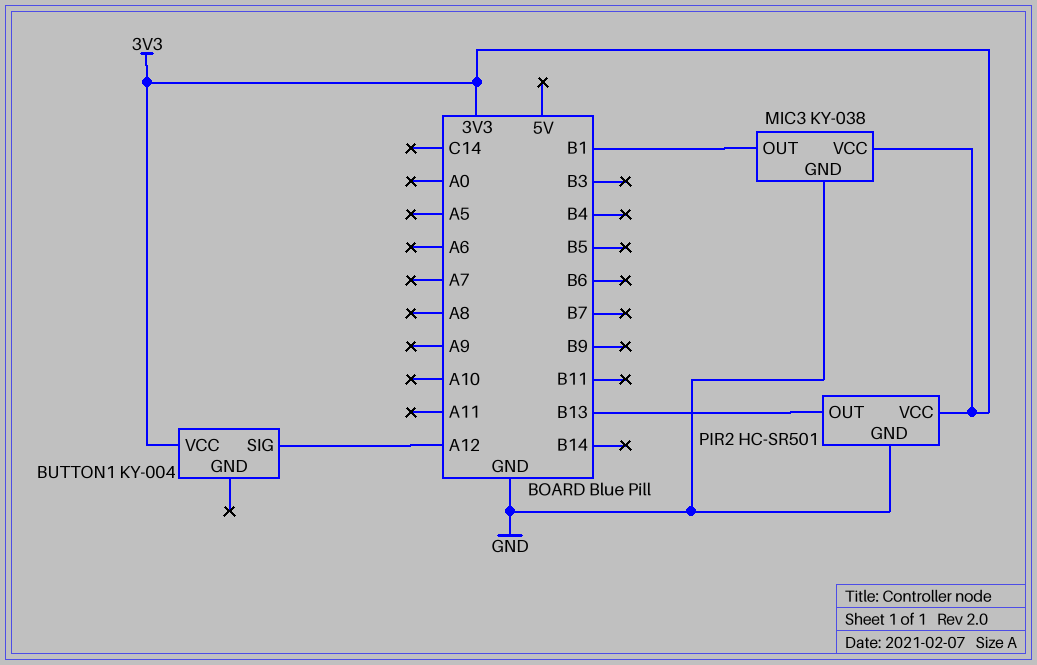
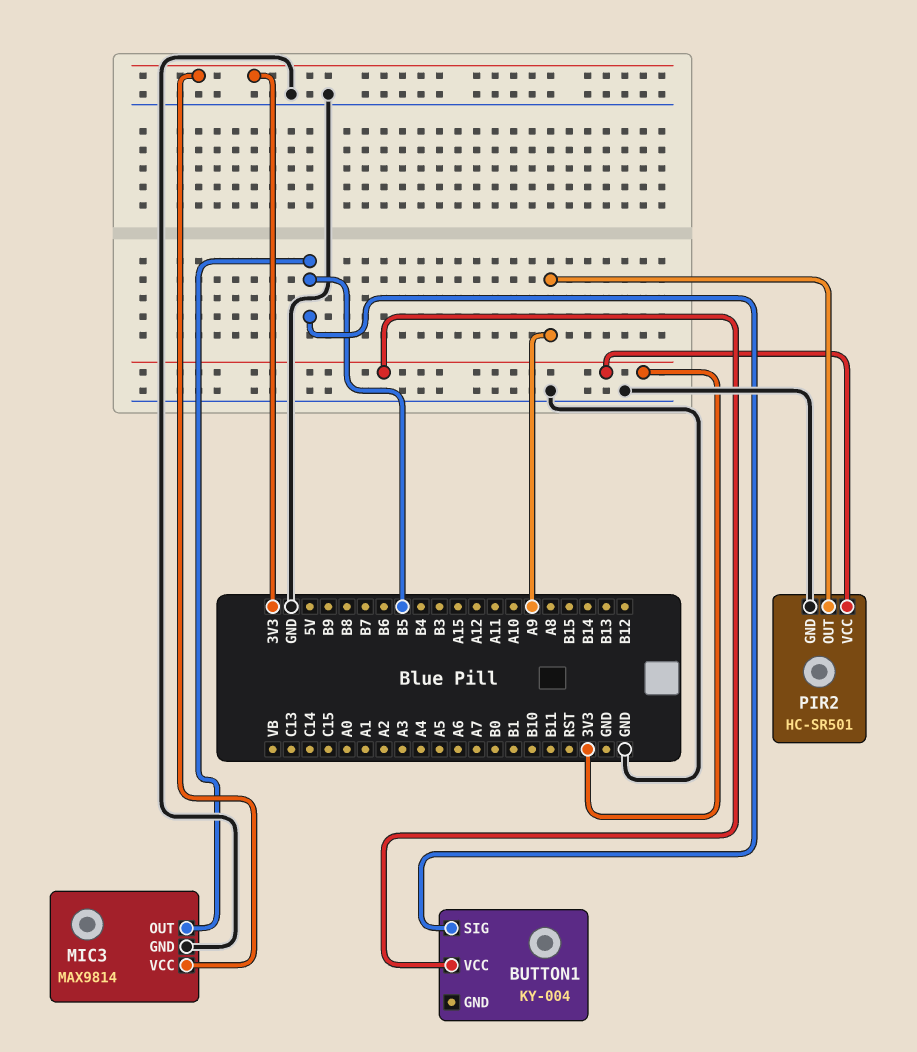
BUTTON1 pin SIG: A12 -> B5
MIC3: KY-038 -> MAX9814
MIC3 pin OUT: B1 -> B5
PIR2 pin OUT: B13 -> A9

